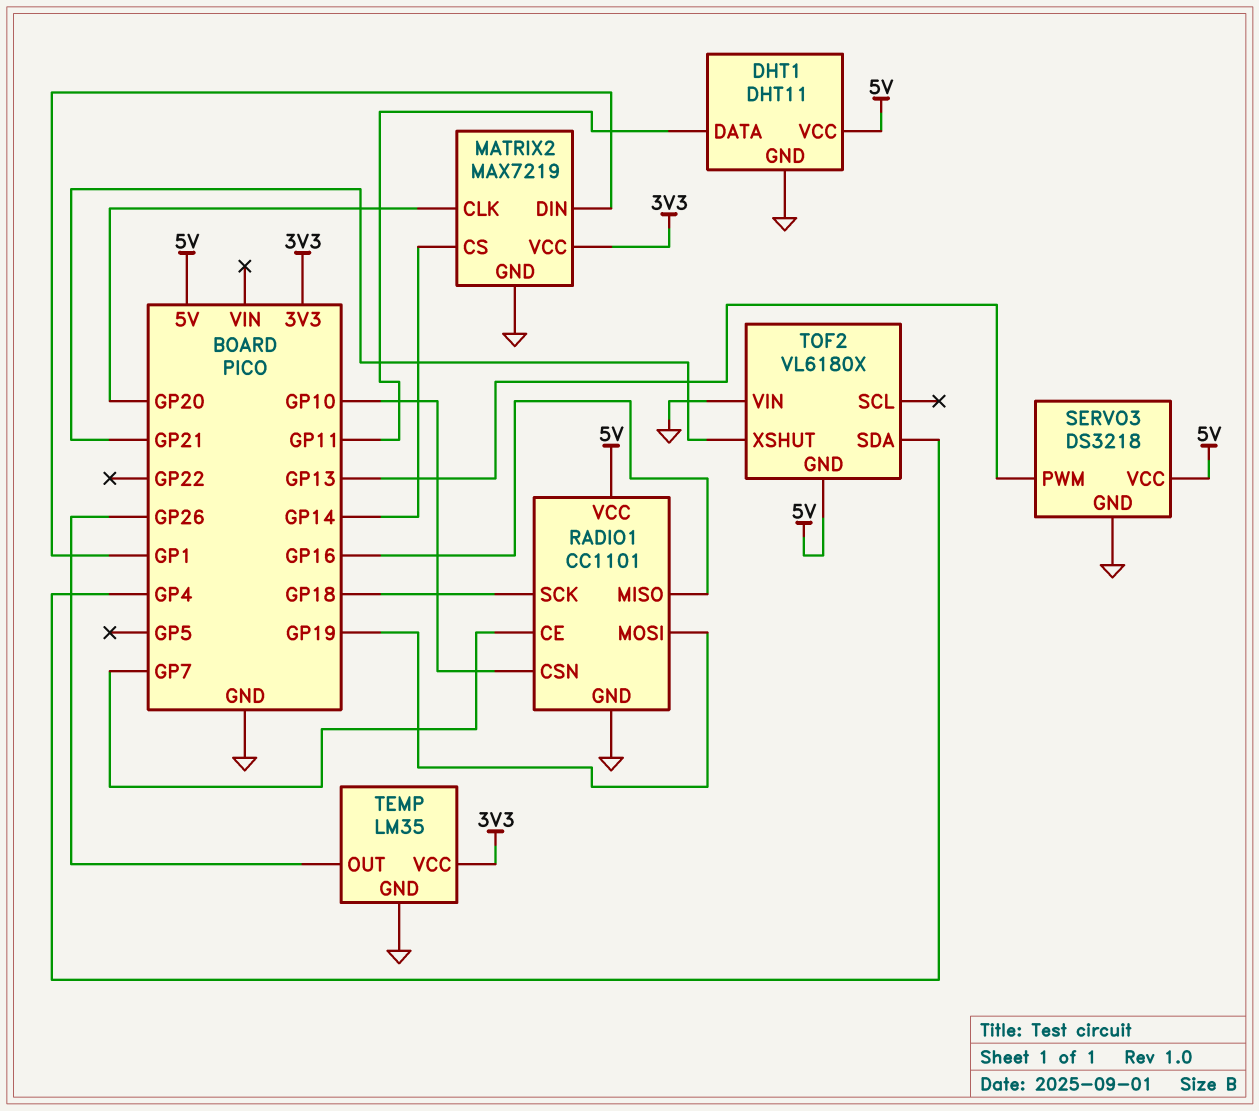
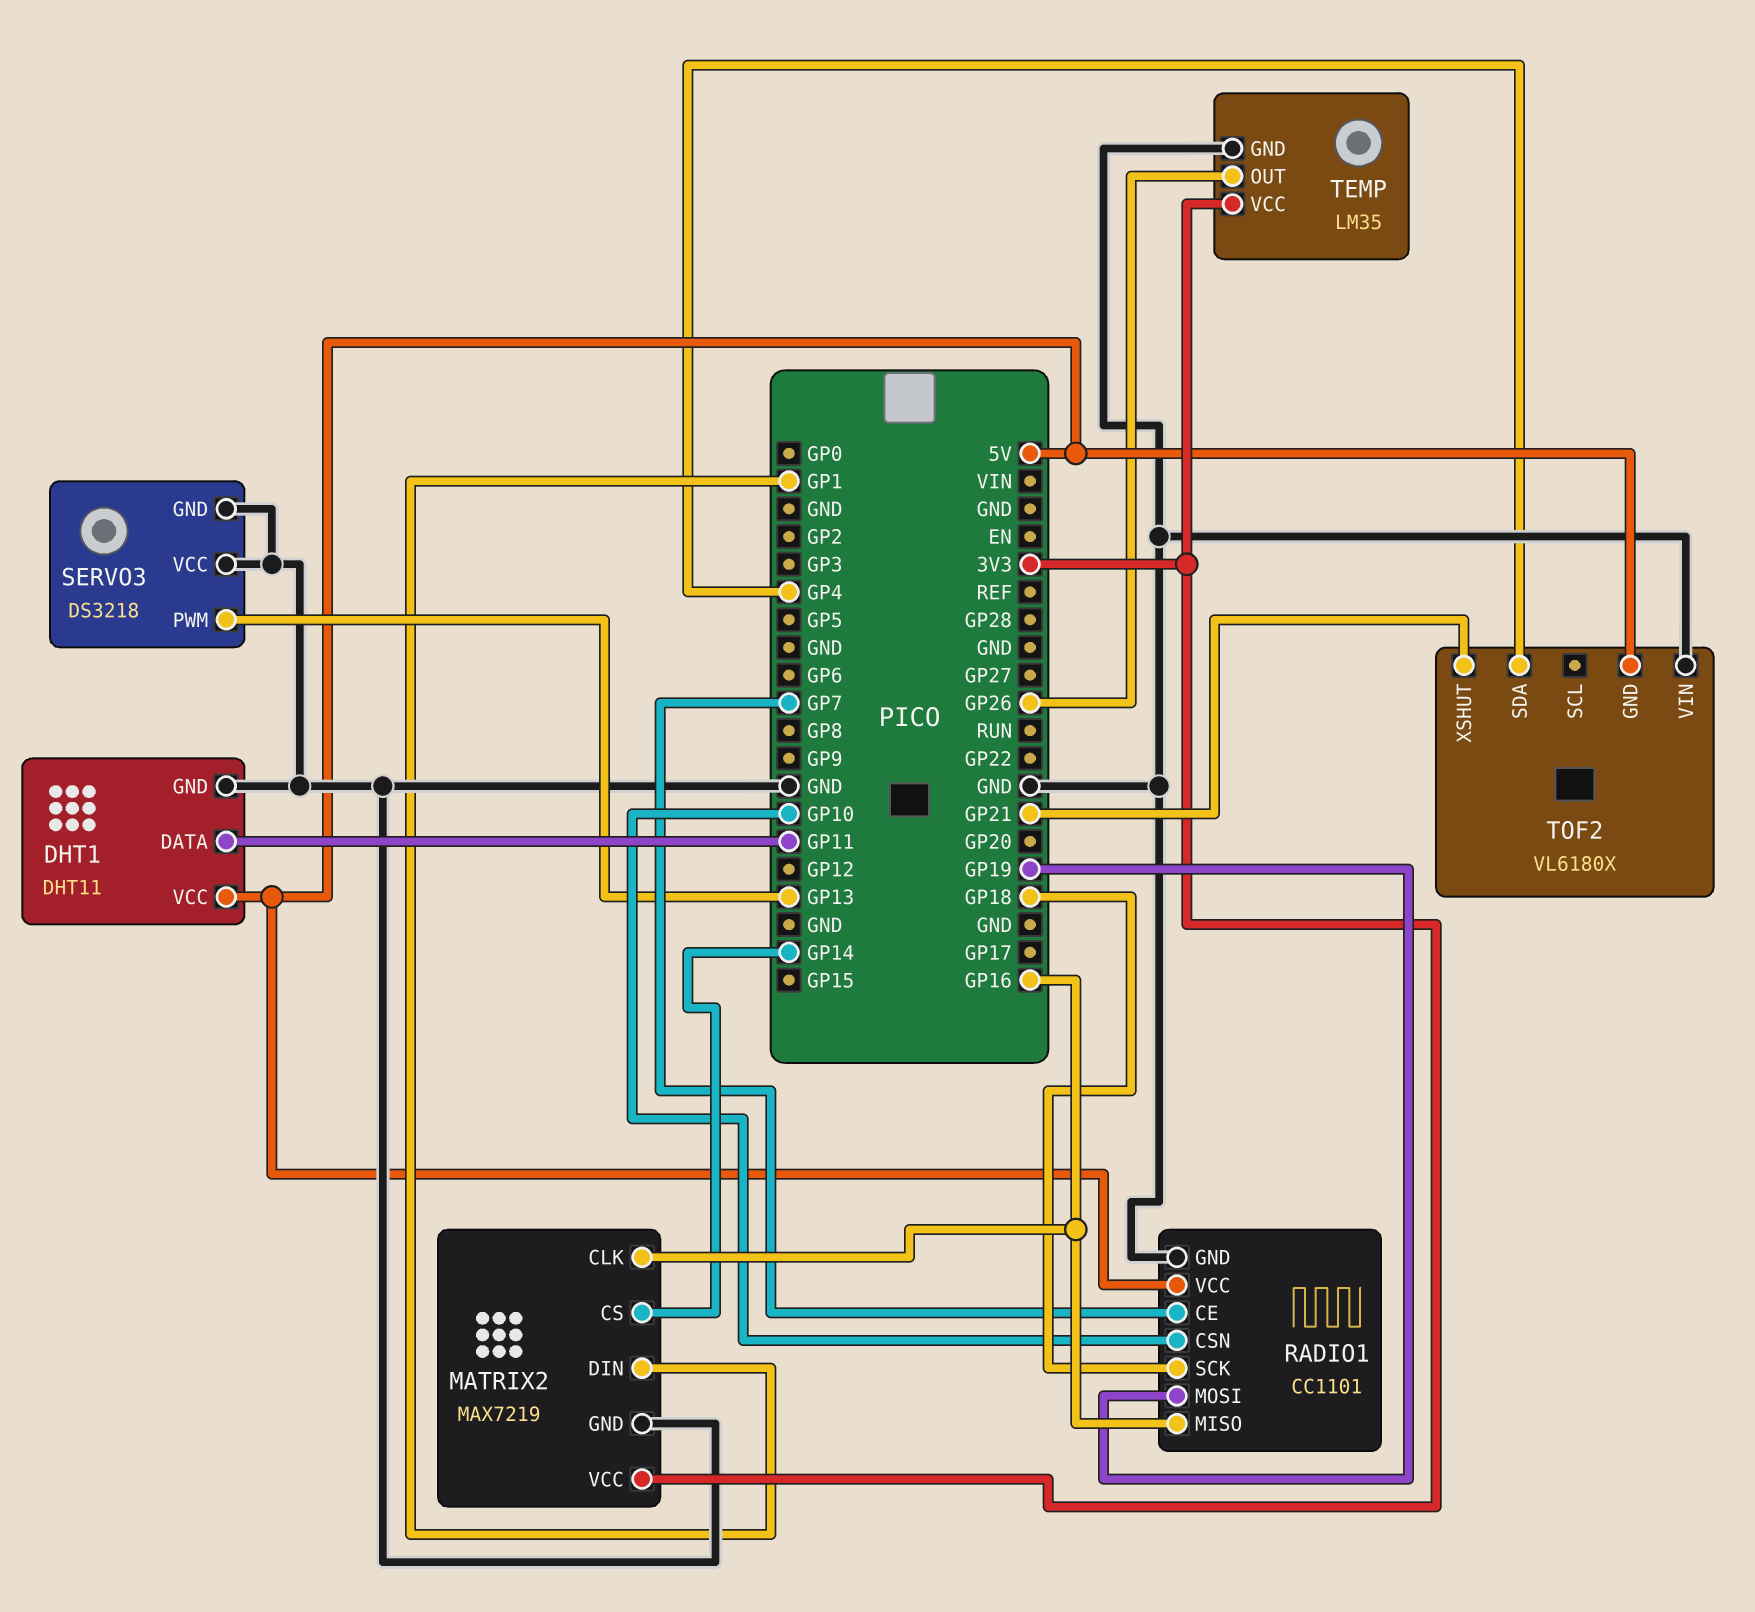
MATRIX2 pin CLK: GP20 -> GP16
SERVO3 pin VCC: 5V -> GND

